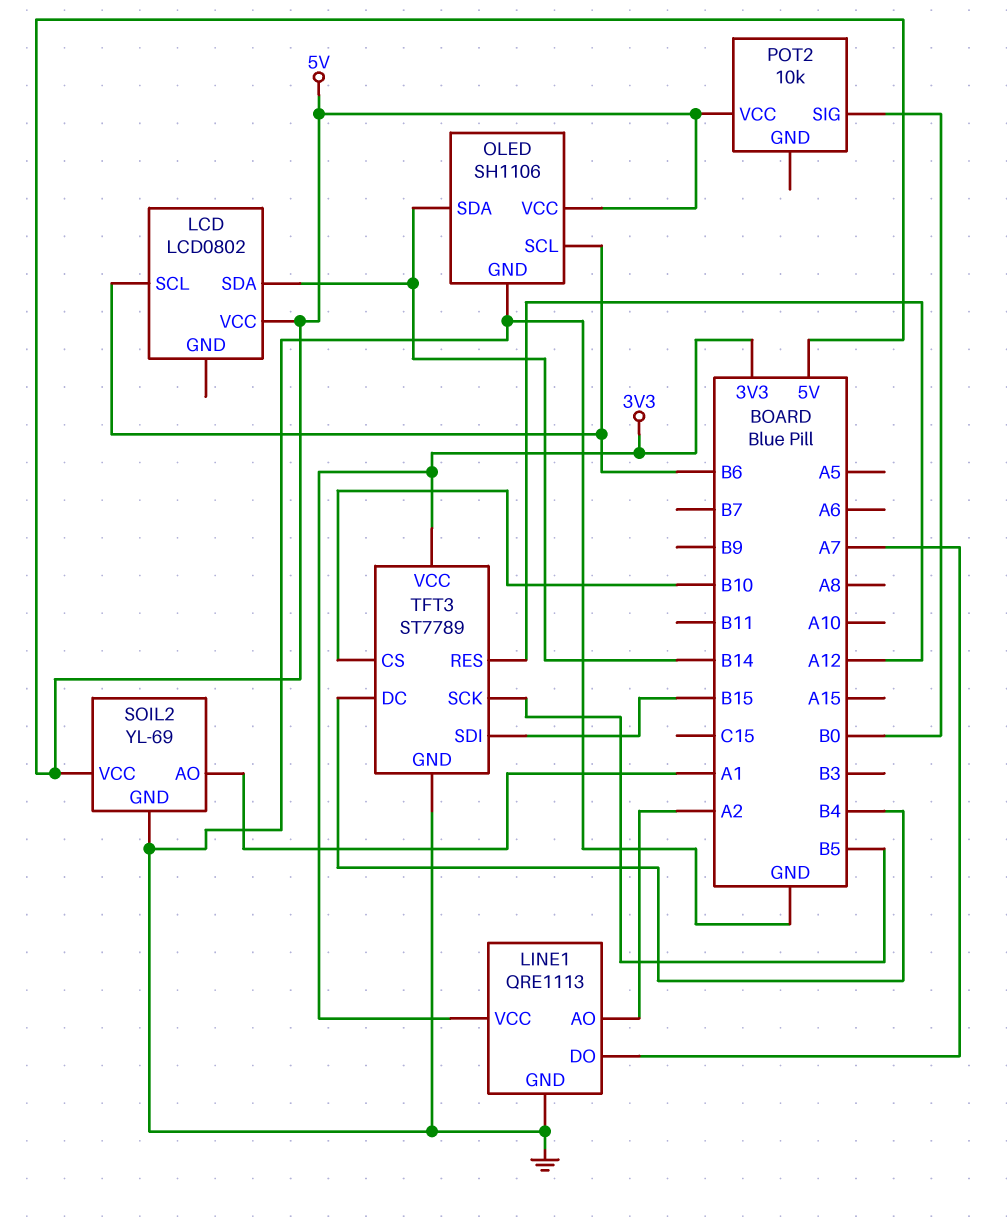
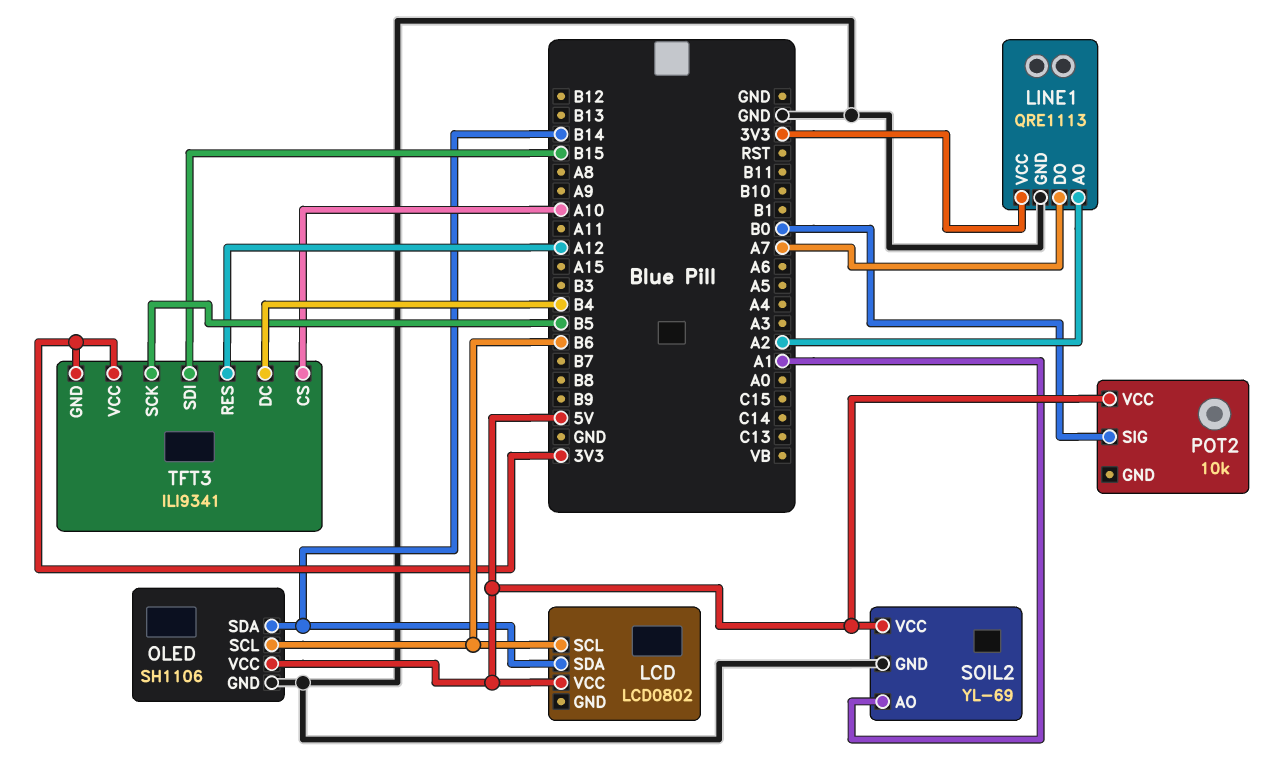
TFT3: ST7789 -> ILI9341
TFT3 pin CS: B10 -> A10
TFT3 pin GND: GND -> 3V3

